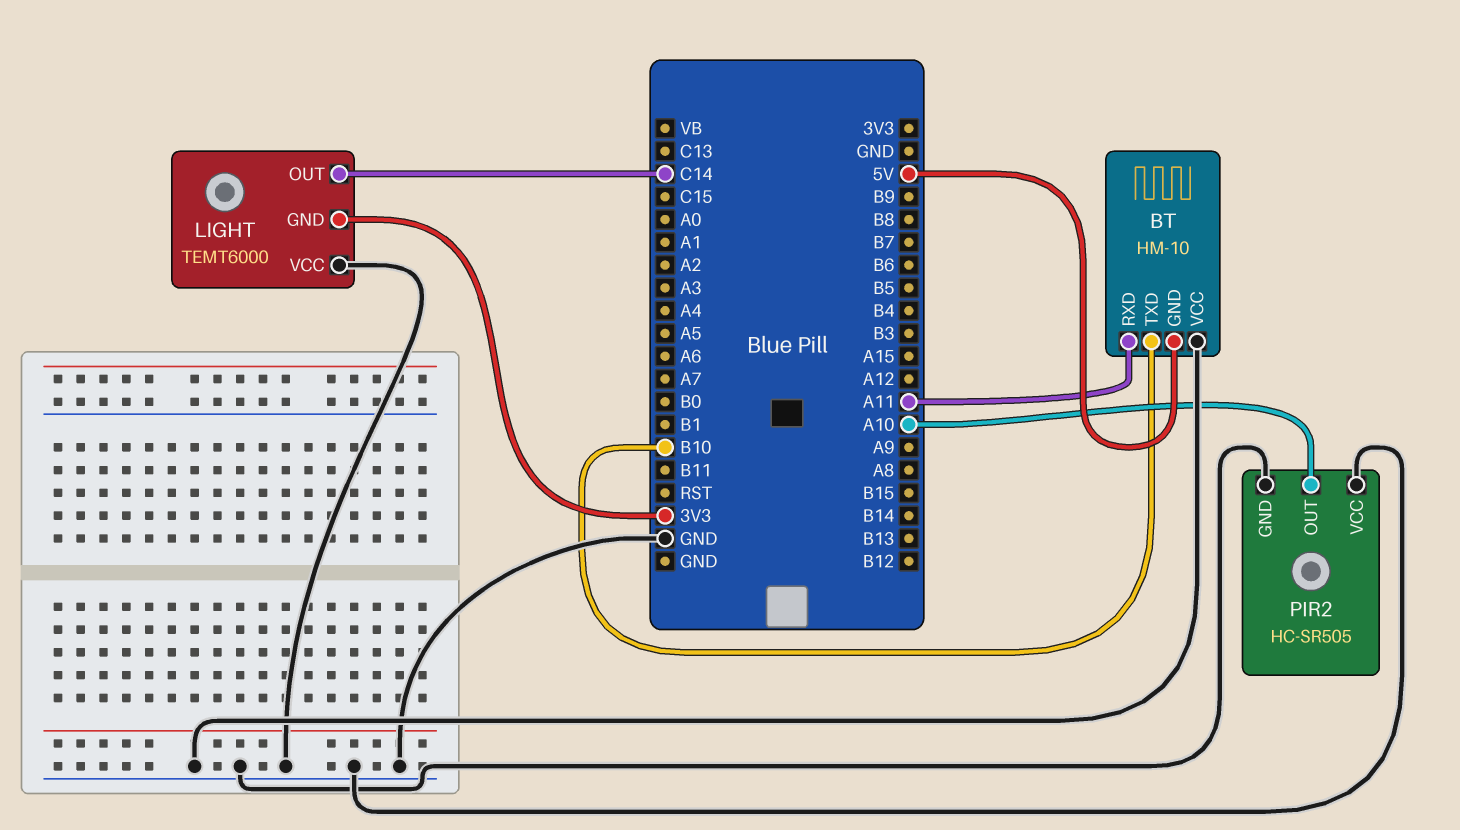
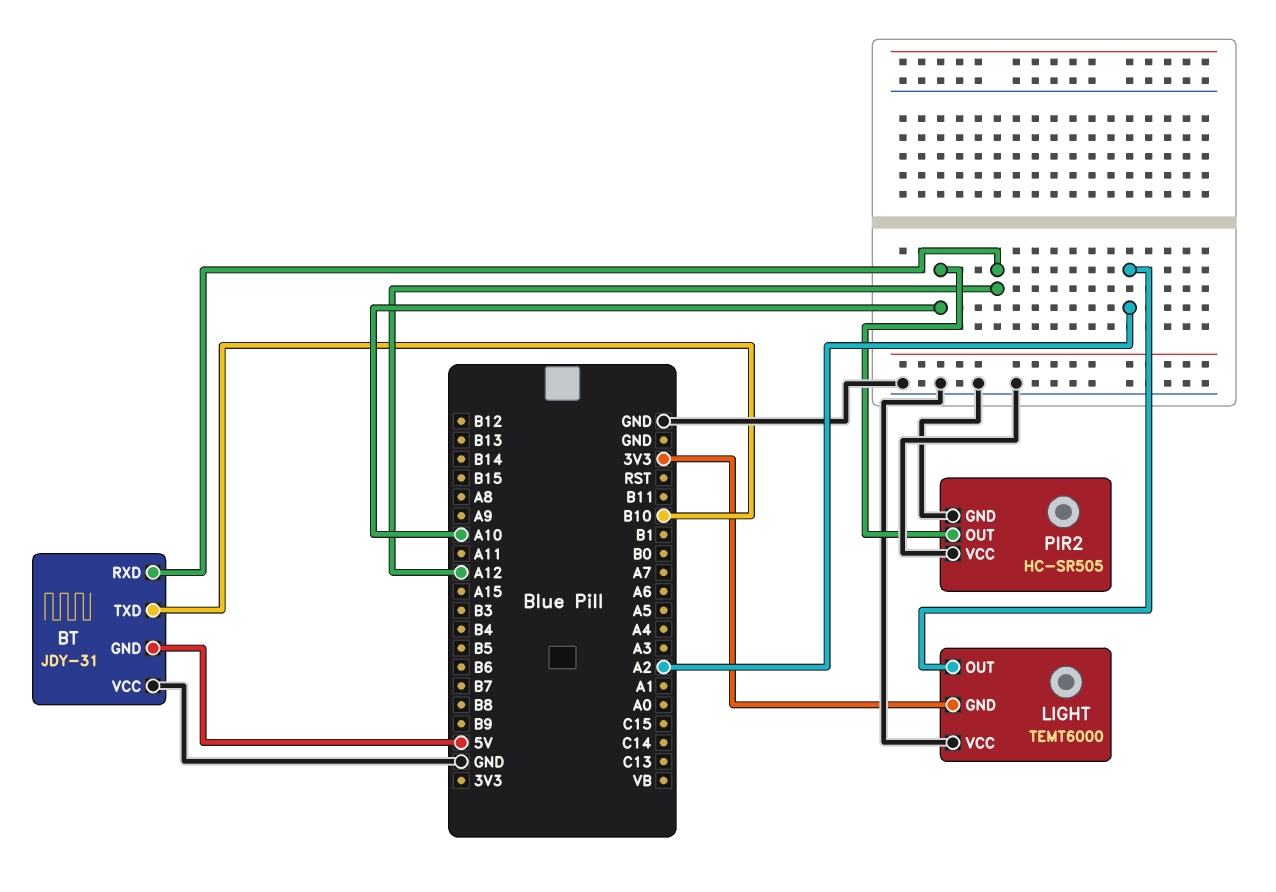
BT: HM-10 -> JDY-31
BT pin RXD: A11 -> A12
LIGHT pin OUT: C14 -> A2

